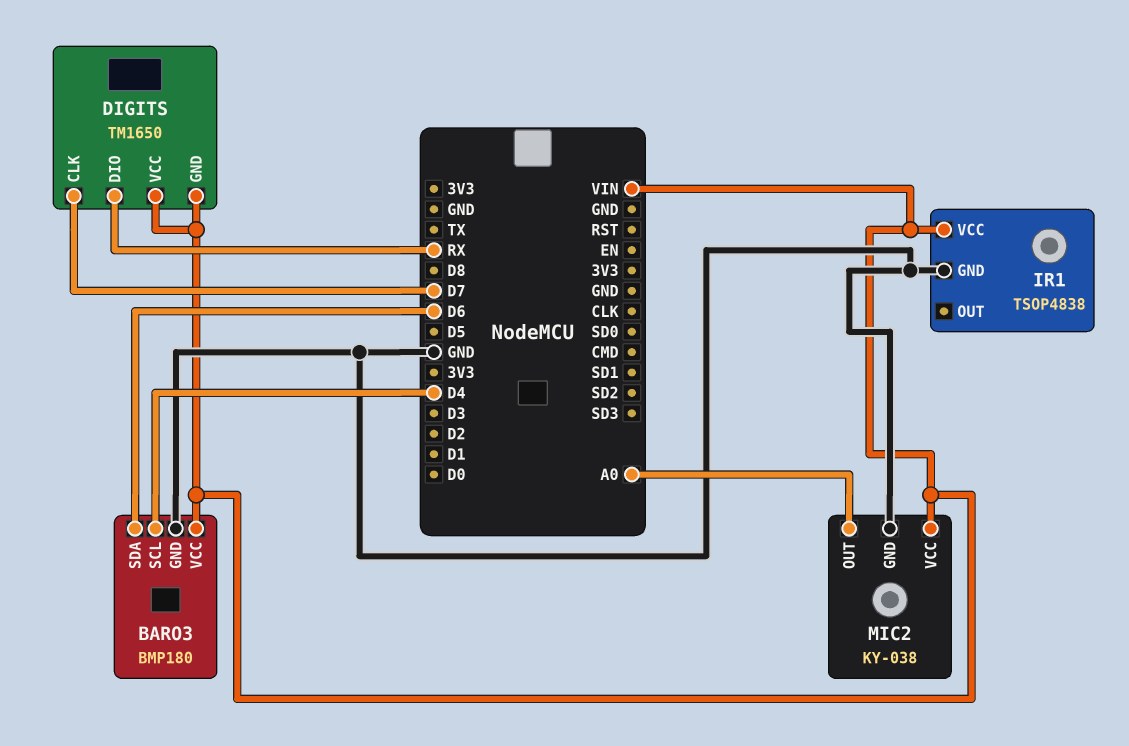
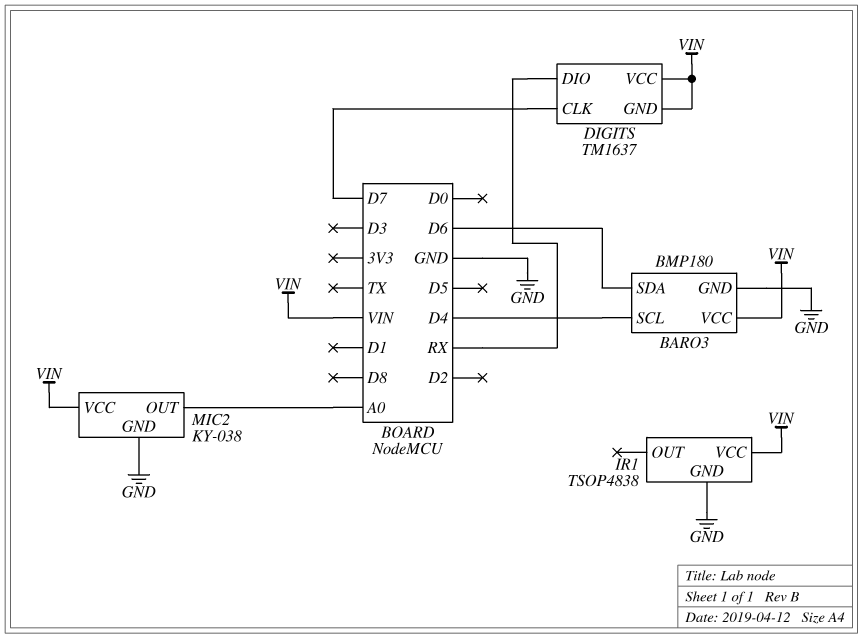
DIGITS: TM1650 -> TM1637

